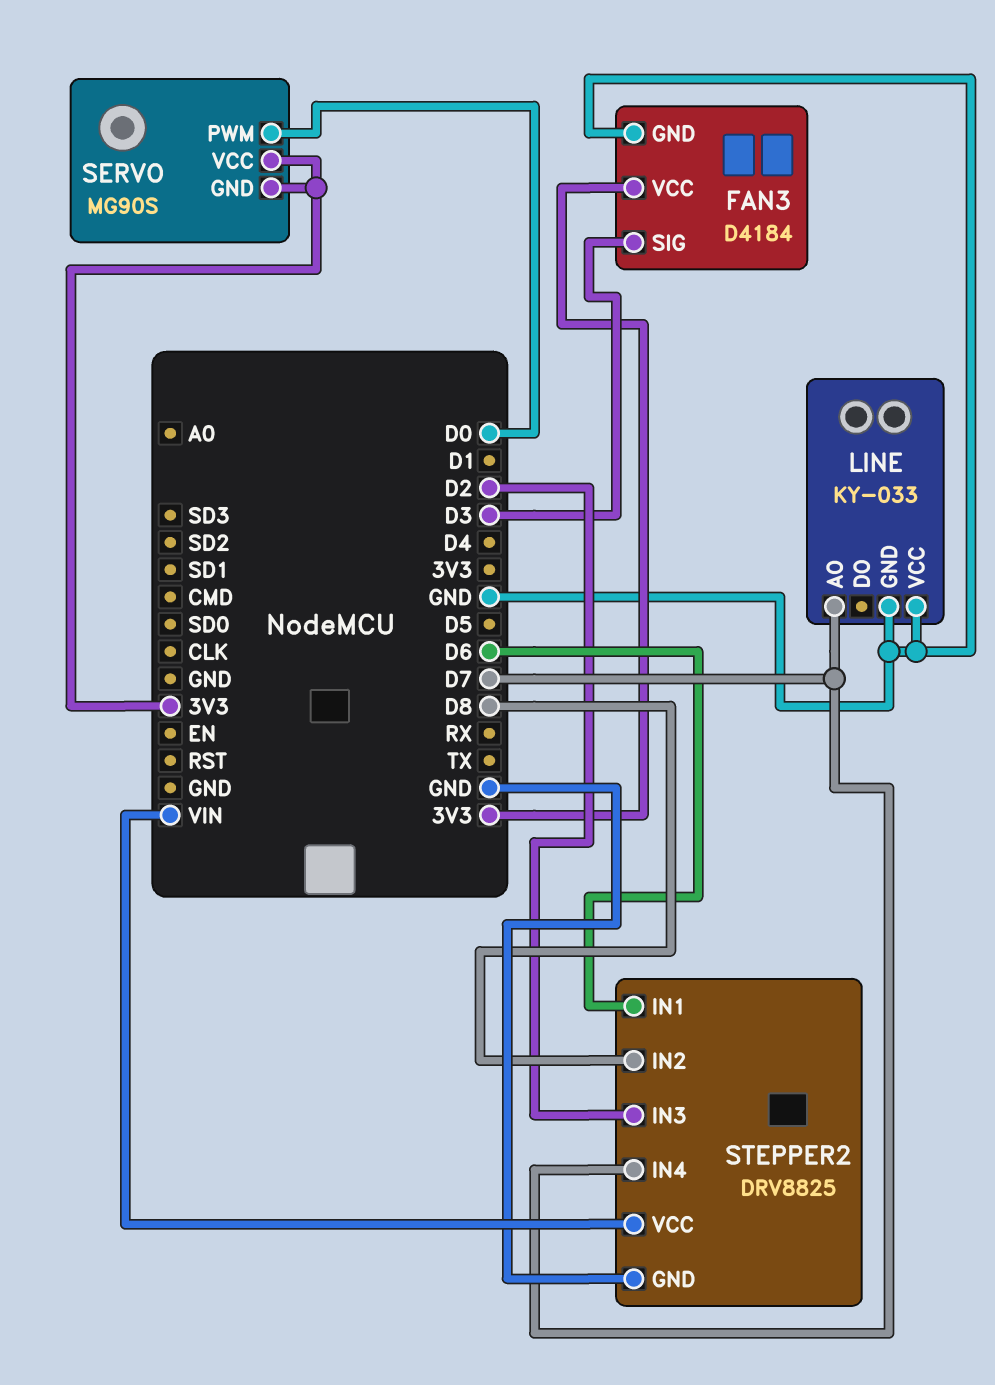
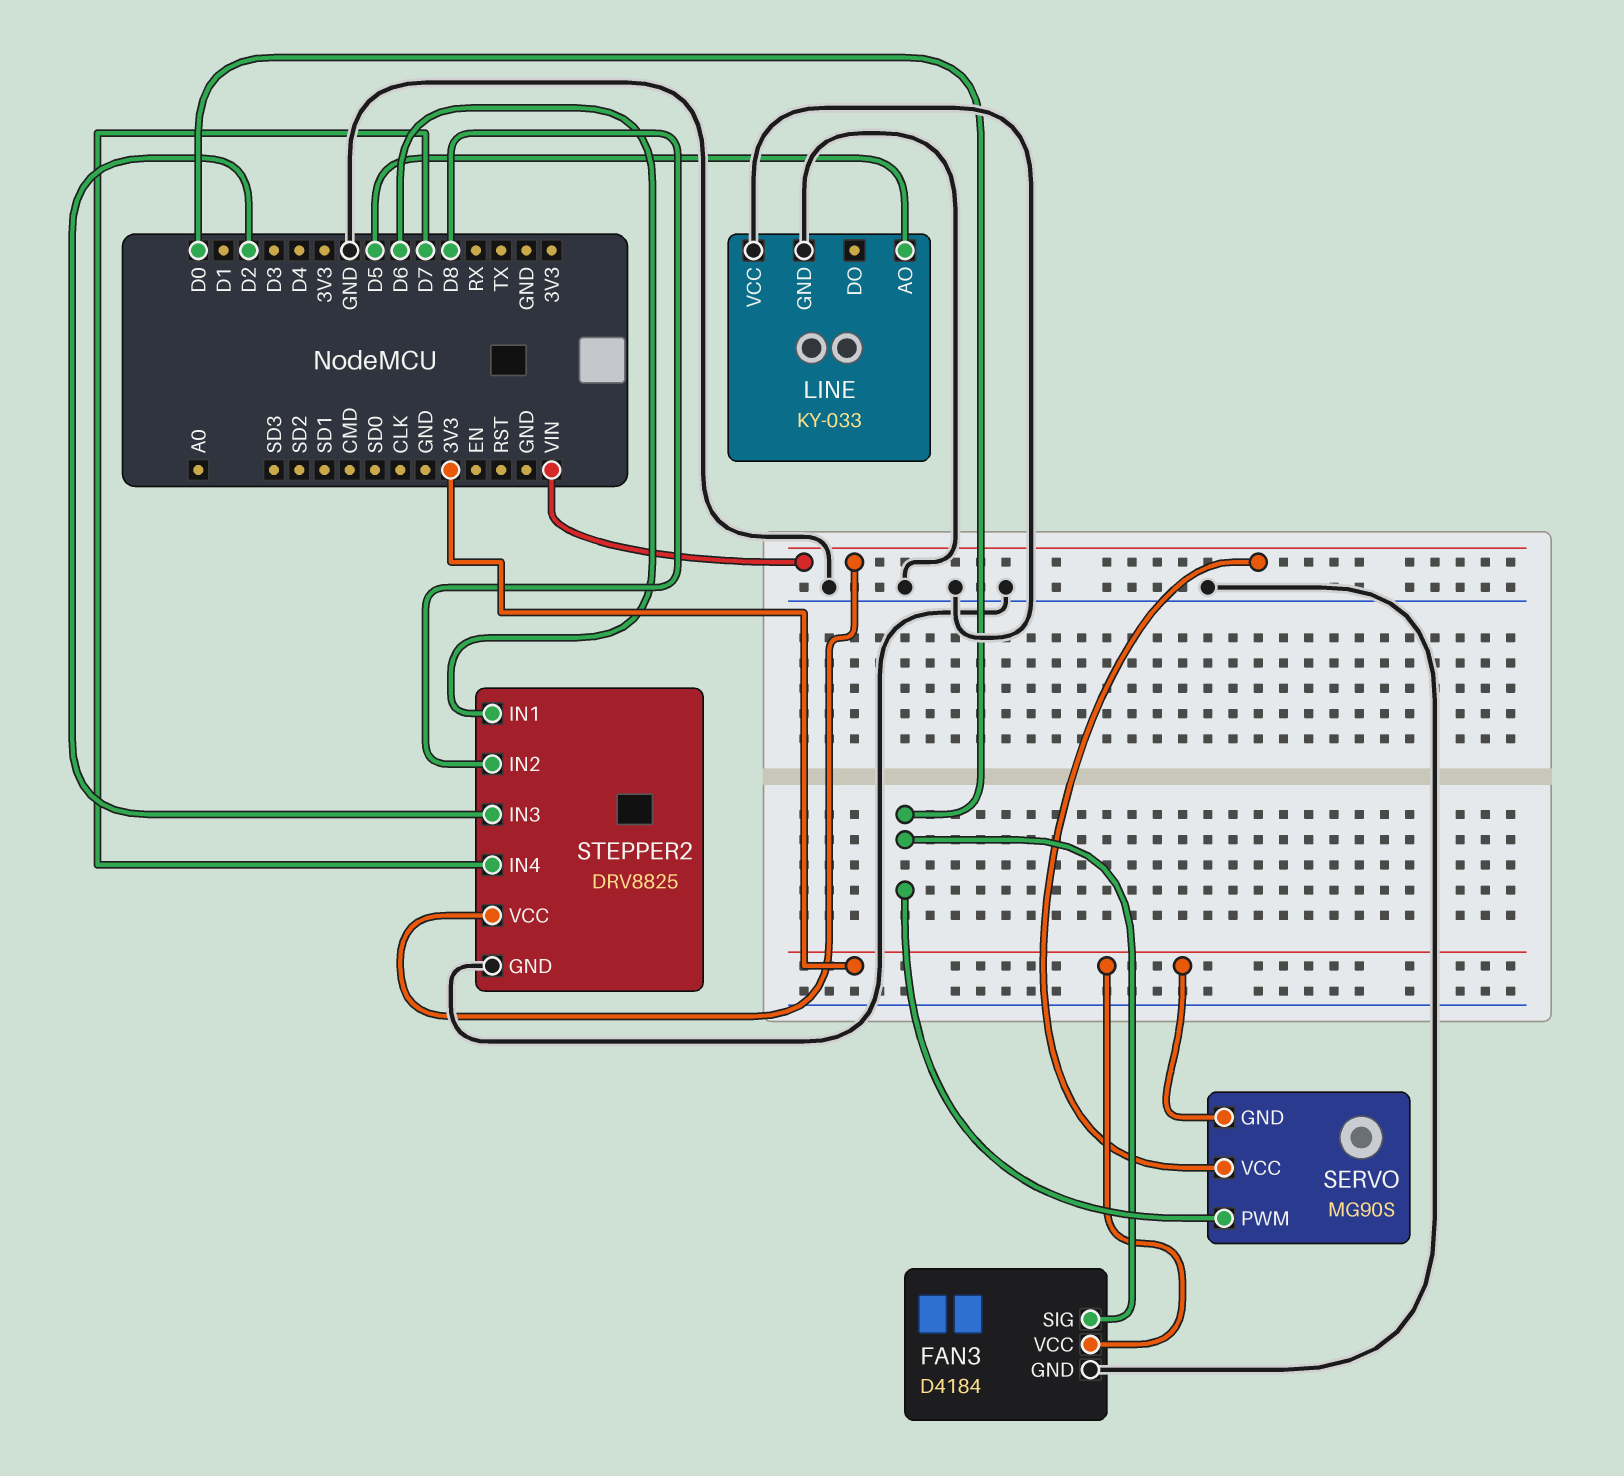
FAN3 pin SIG: D3 -> D0
LINE pin AO: D7 -> D5
SERVO pin VCC: 3V3 -> VIN

